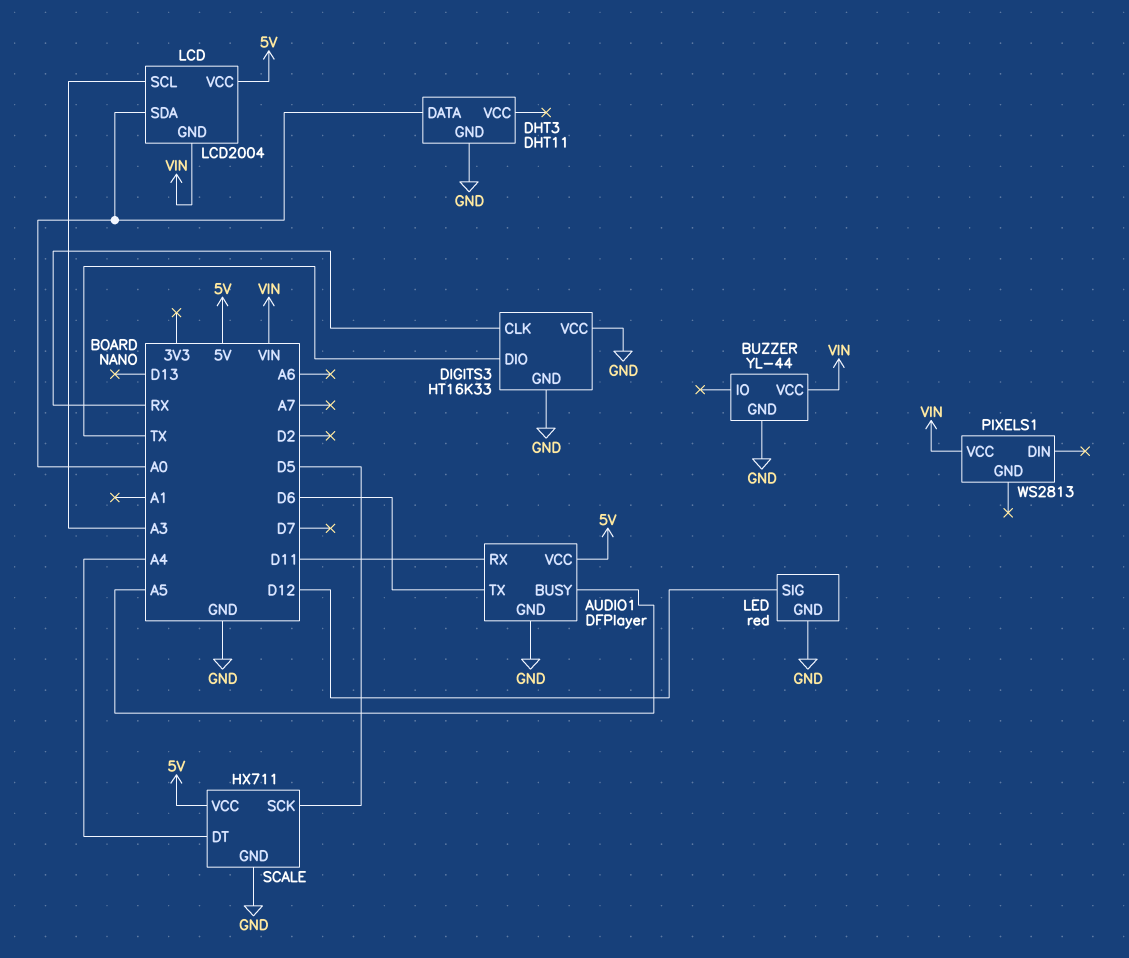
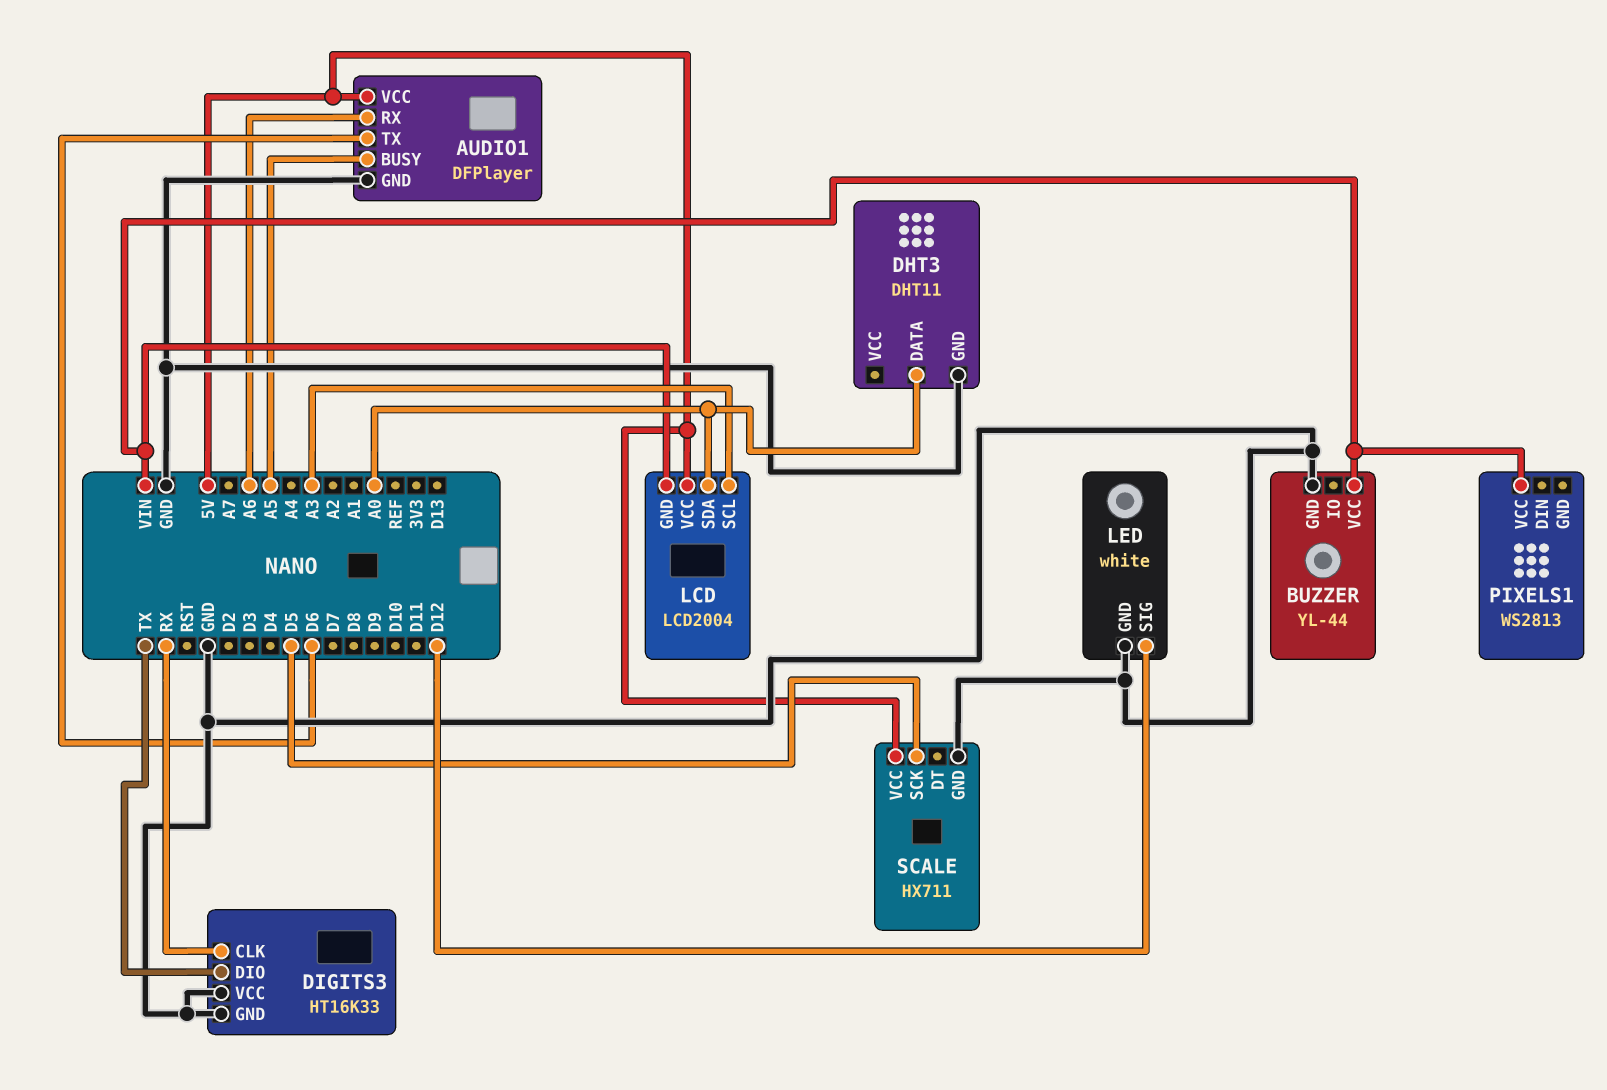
AUDIO1 pin RX: D11 -> A6
LED: red -> white
SCALE pin DT: A4 -> none

